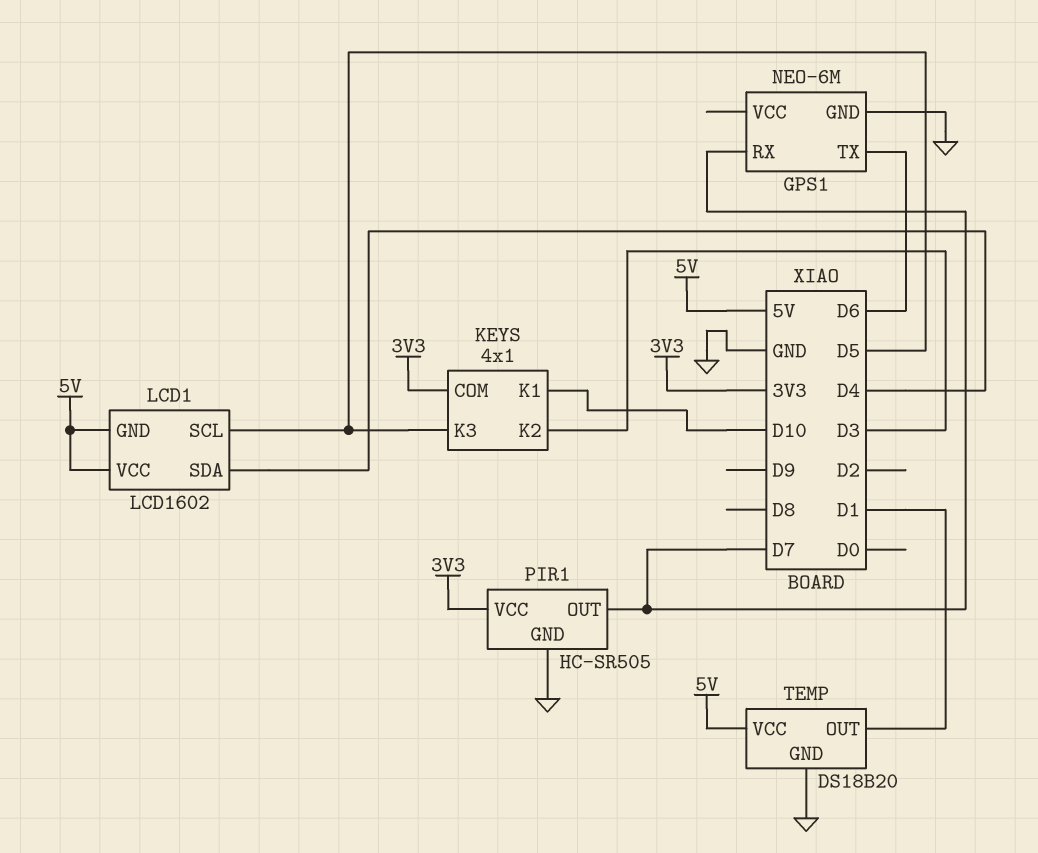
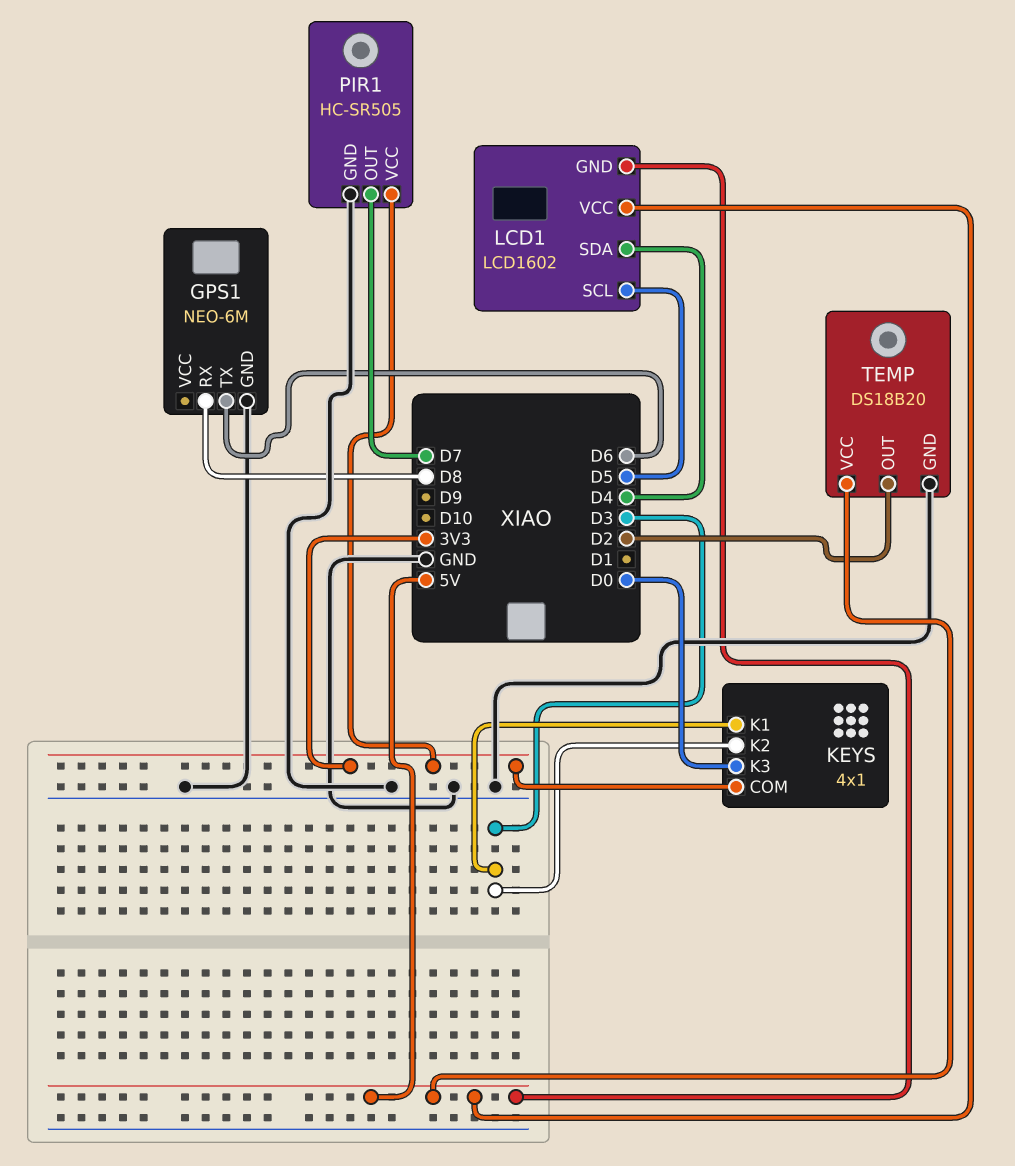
GPS1 pin RX: D7 -> D8
KEYS pin K1: D10 -> D3
KEYS pin K3: D5 -> D0
TEMP pin OUT: D1 -> D2

